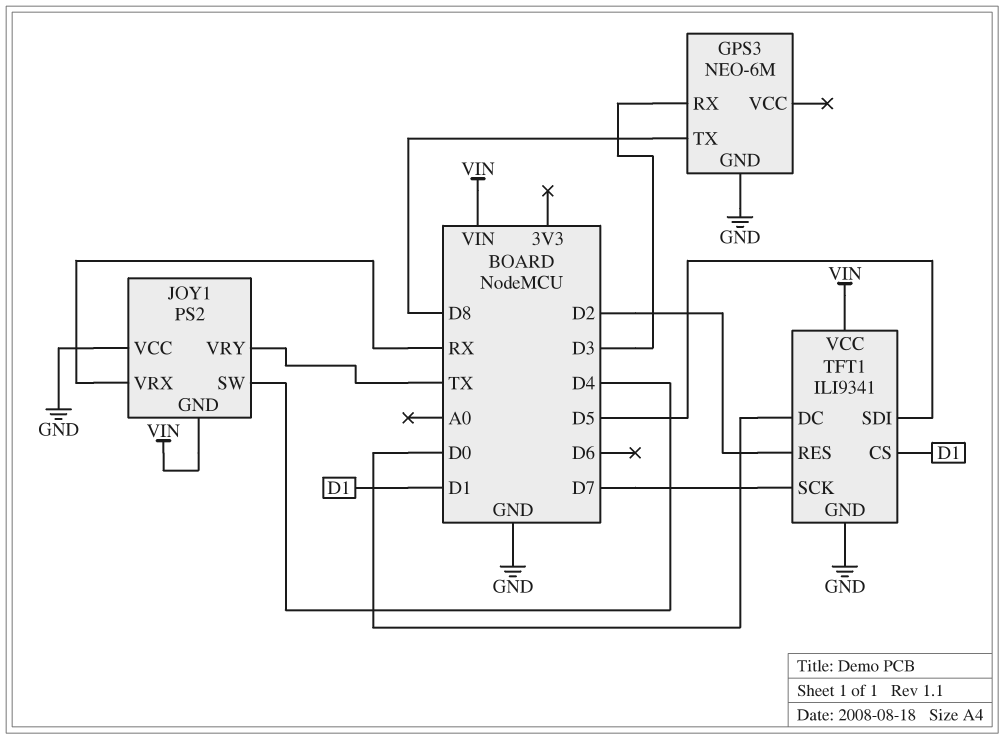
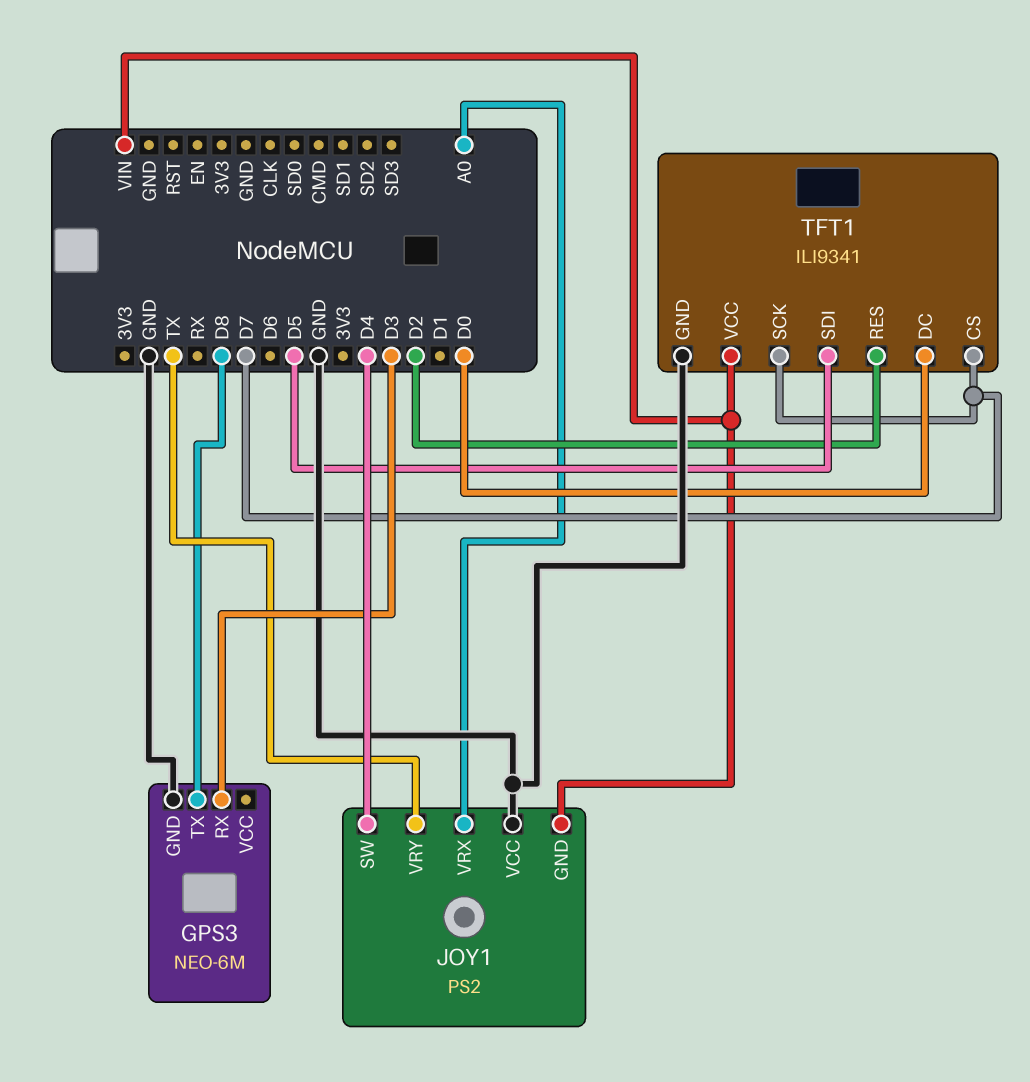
JOY1 pin VRX: RX -> A0
TFT1 pin CS: D1 -> D7

